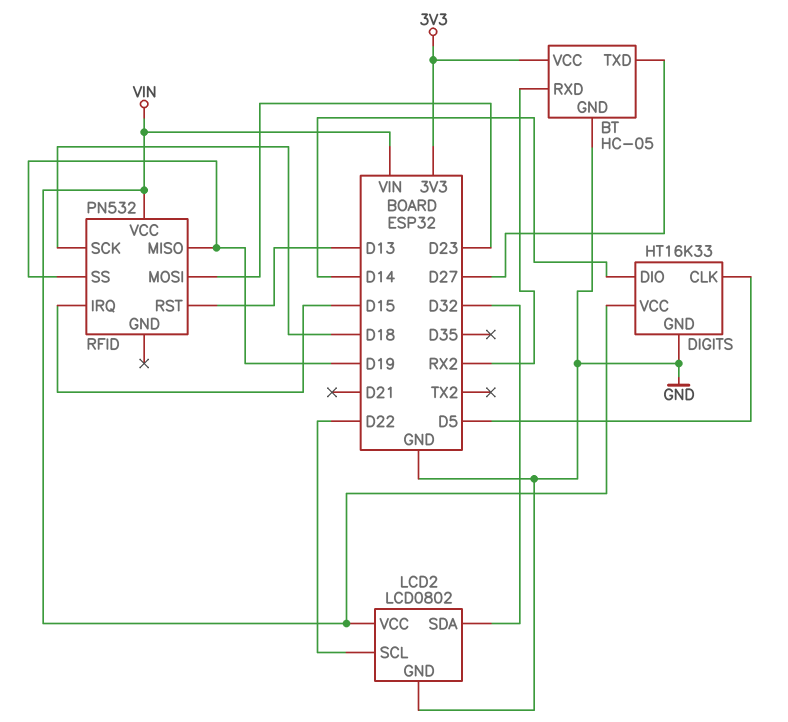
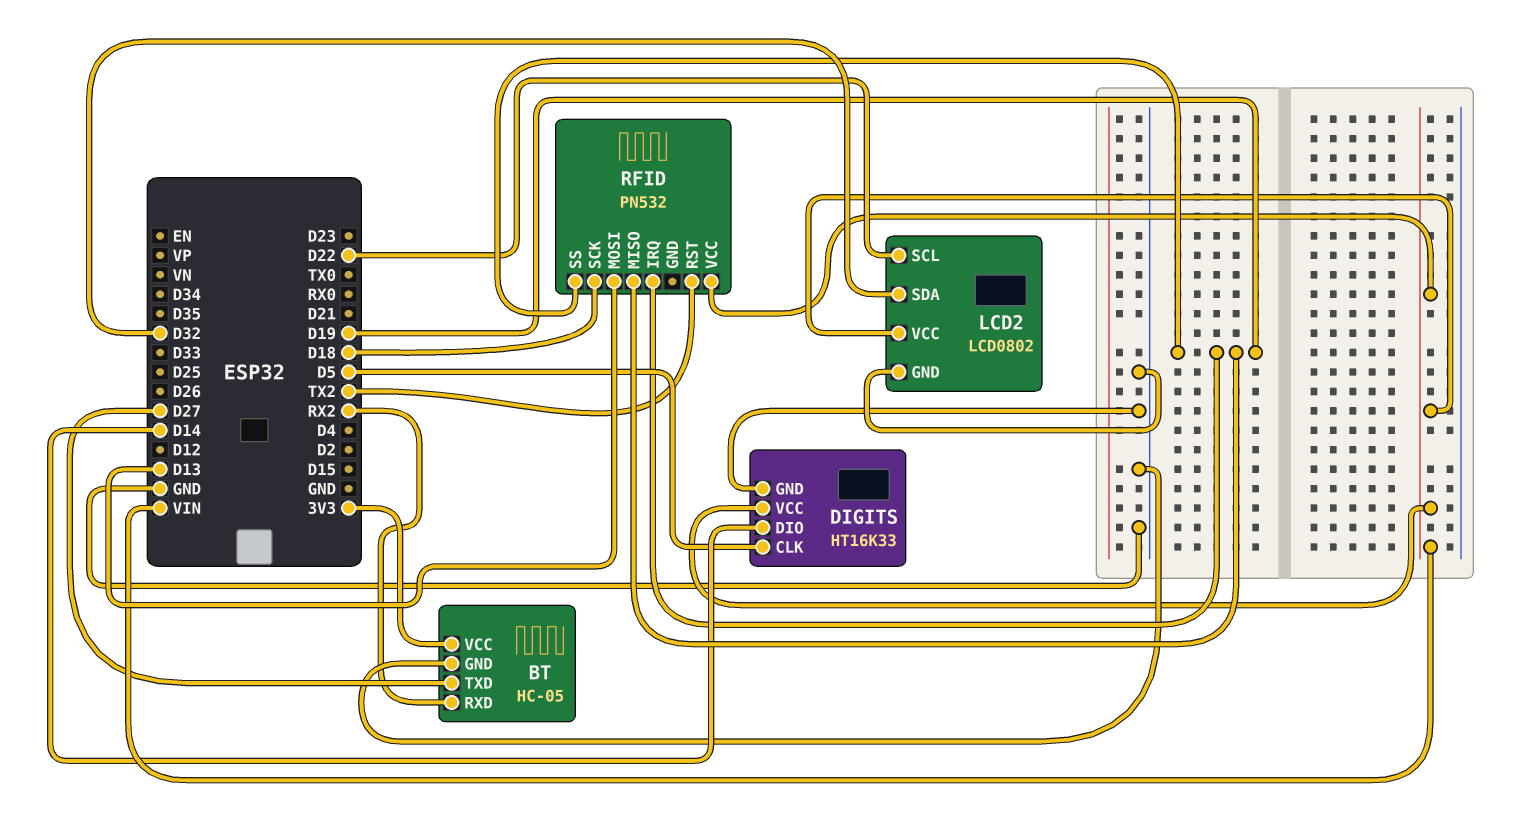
RFID pin IRQ: D15 -> D19
RFID pin MOSI: D23 -> D13
RFID pin RST: D13 -> TX2

